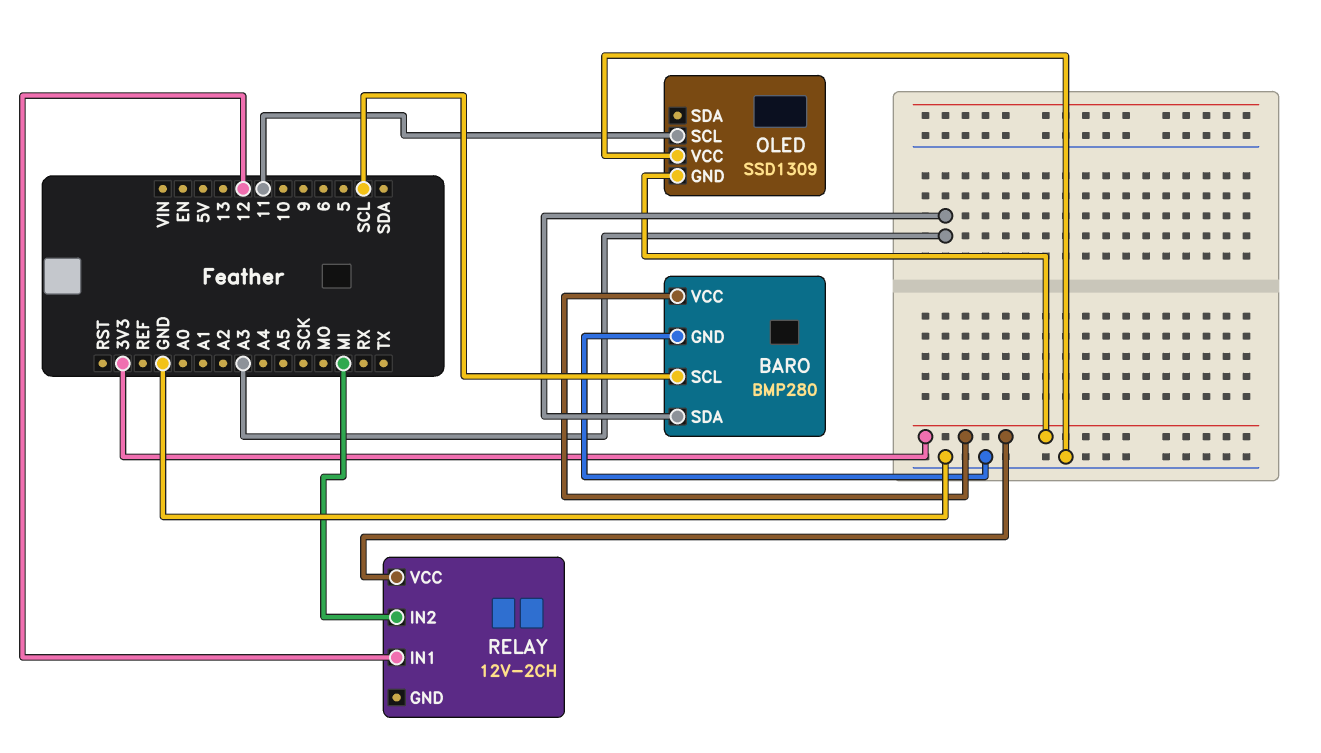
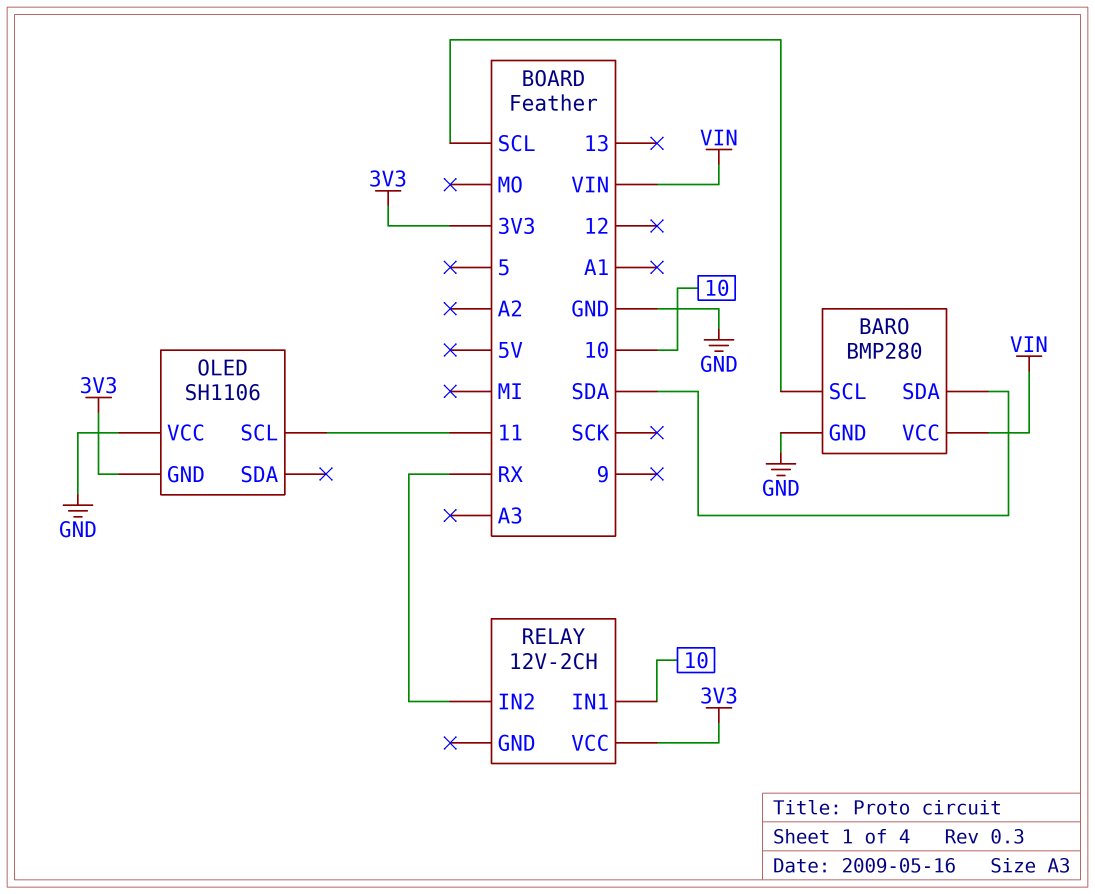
BARO pin SDA: A3 -> SDA
BARO pin VCC: 3V3 -> VIN
OLED: SSD1309 -> SH1106
RELAY pin IN1: 12 -> 10
RELAY pin IN2: MI -> RX

